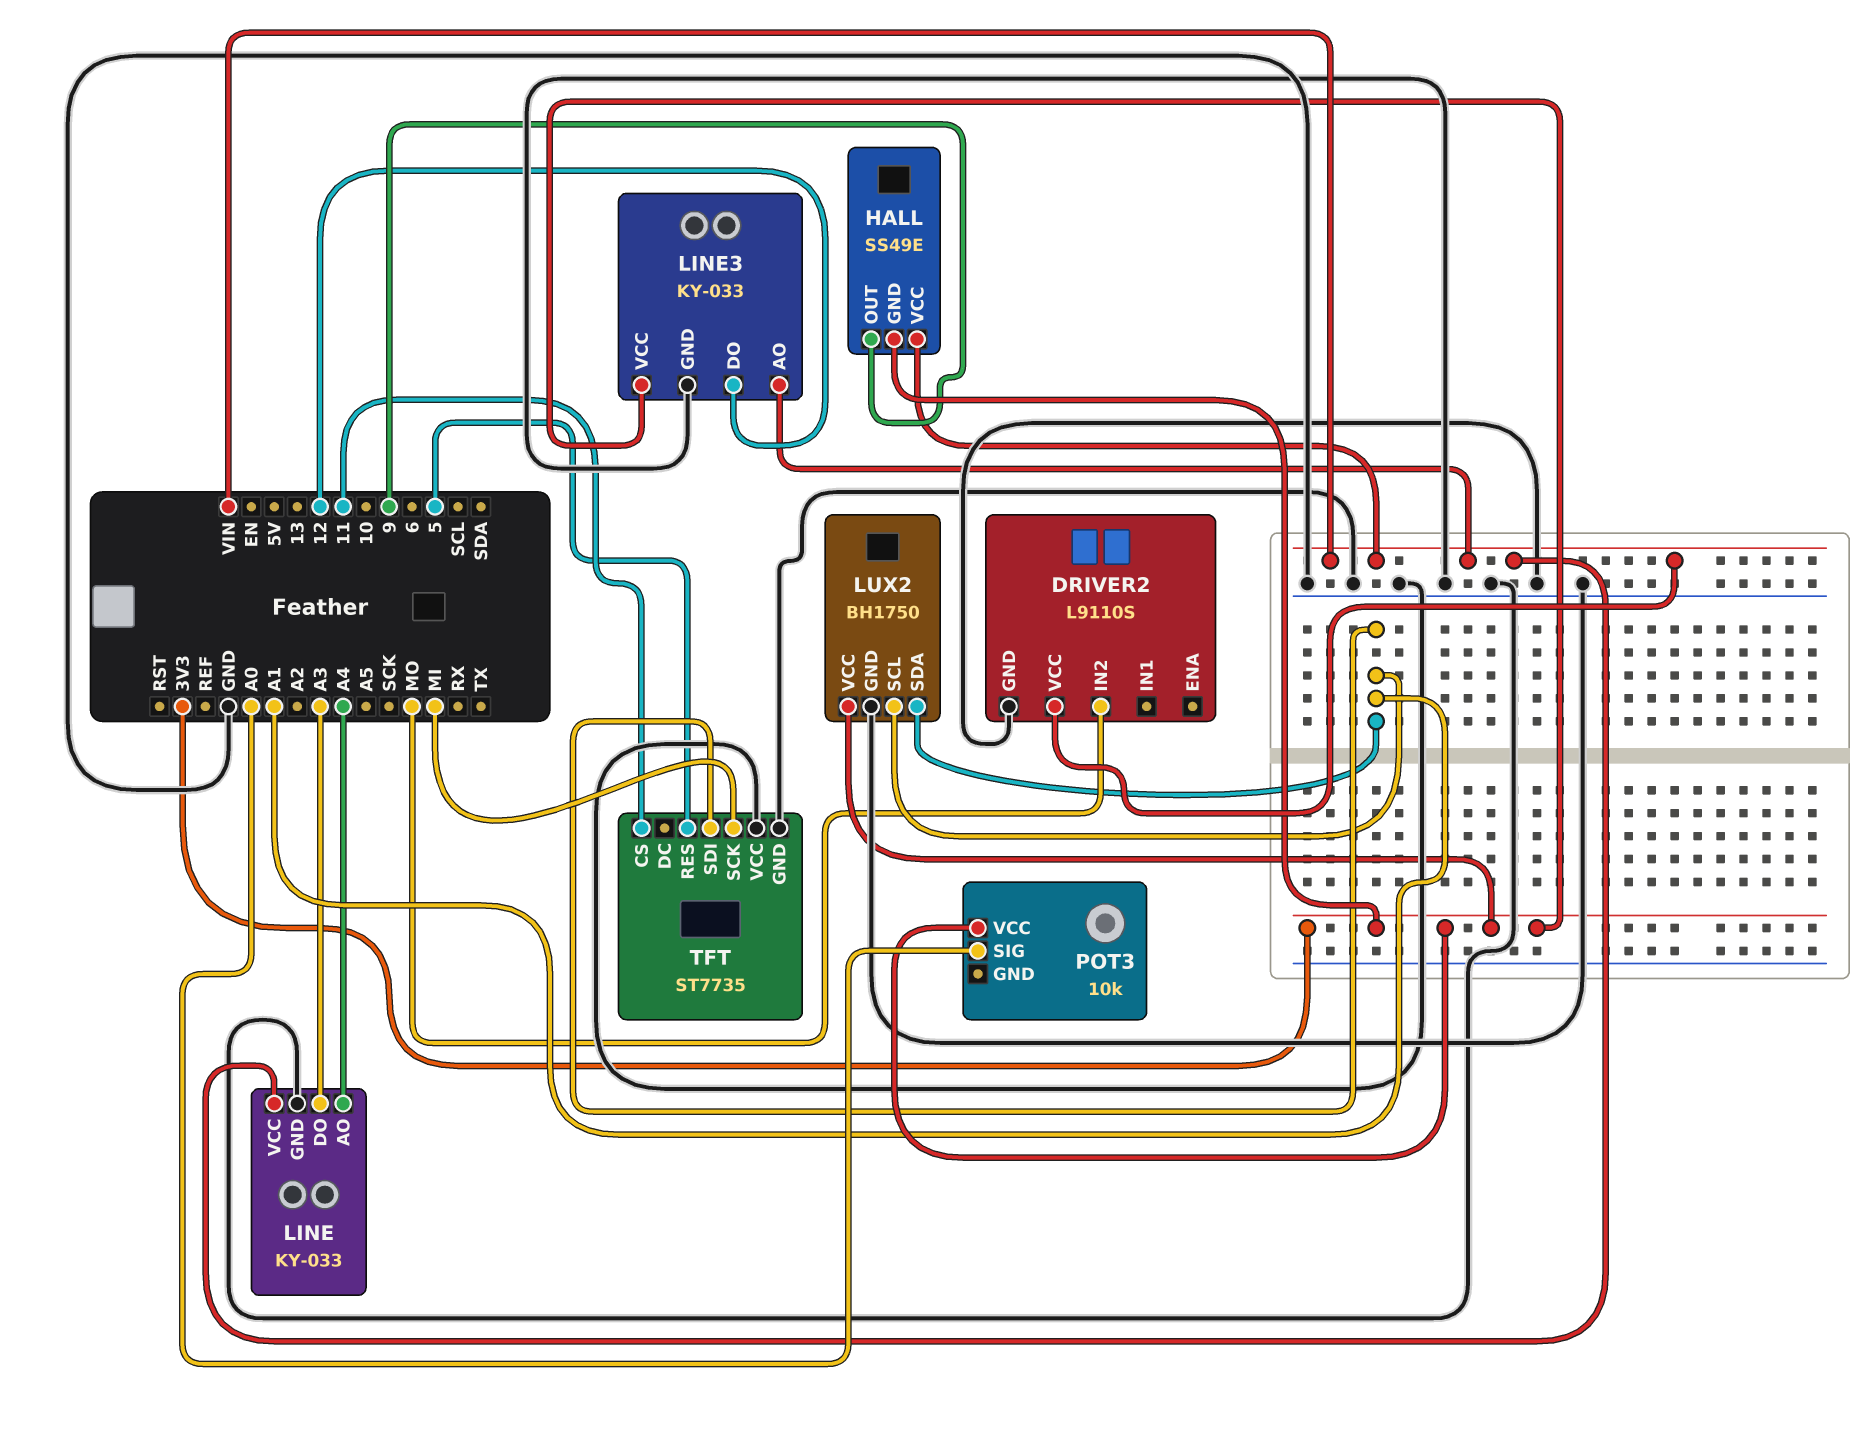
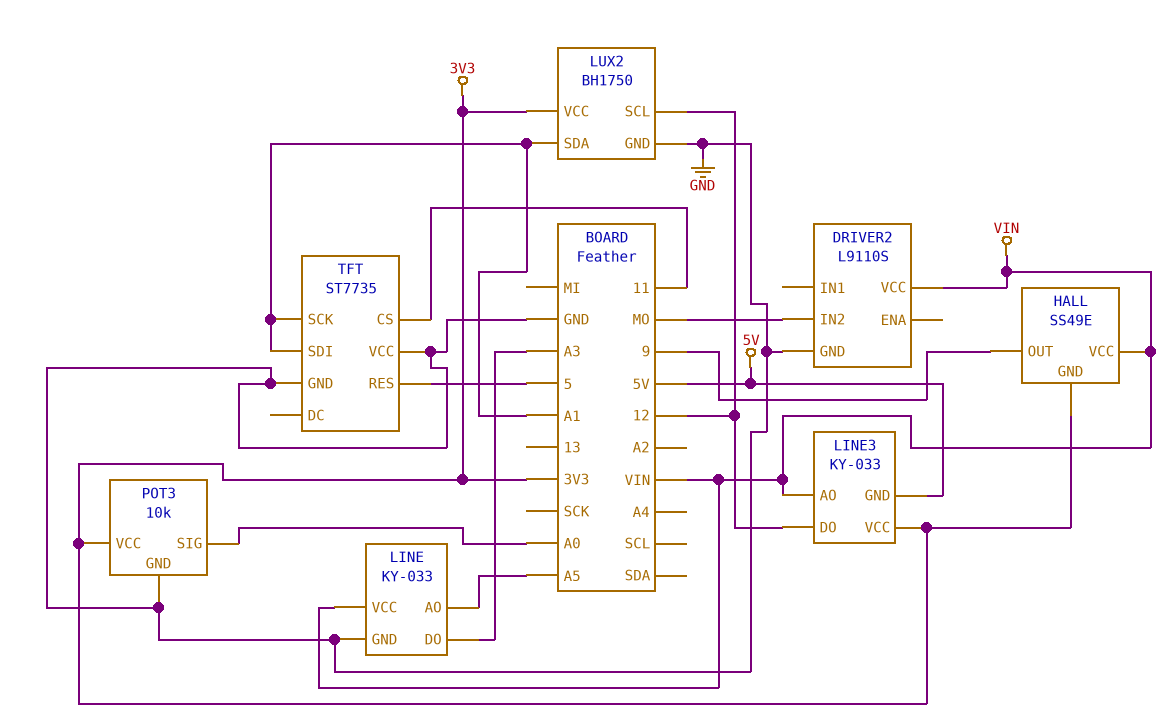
LINE pin AO: A4 -> A5
LINE3 pin GND: GND -> 5V
LUX2 pin SCL: A1 -> 12
POT3 pin GND: none -> GND
TFT pin SCK: MI -> A1

